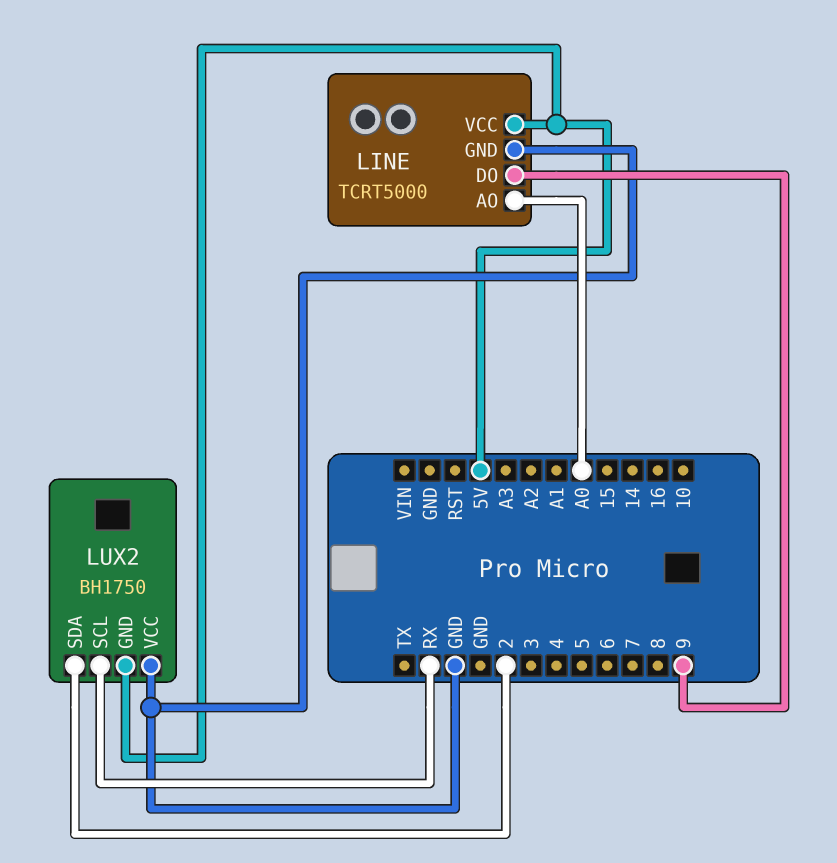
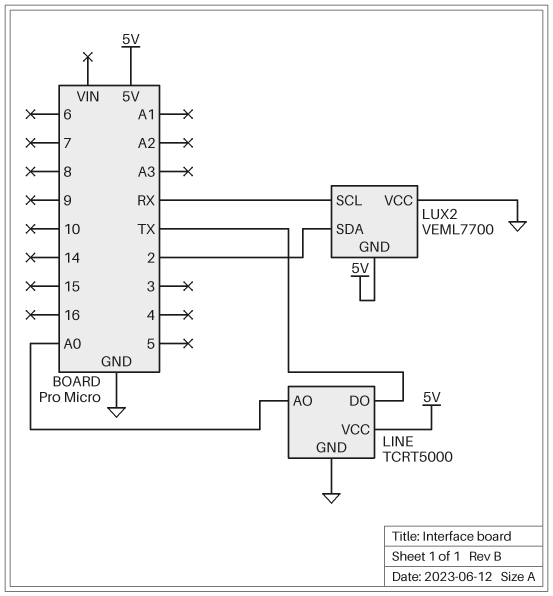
LINE pin DO: 9 -> TX
LUX2: BH1750 -> VEML7700

